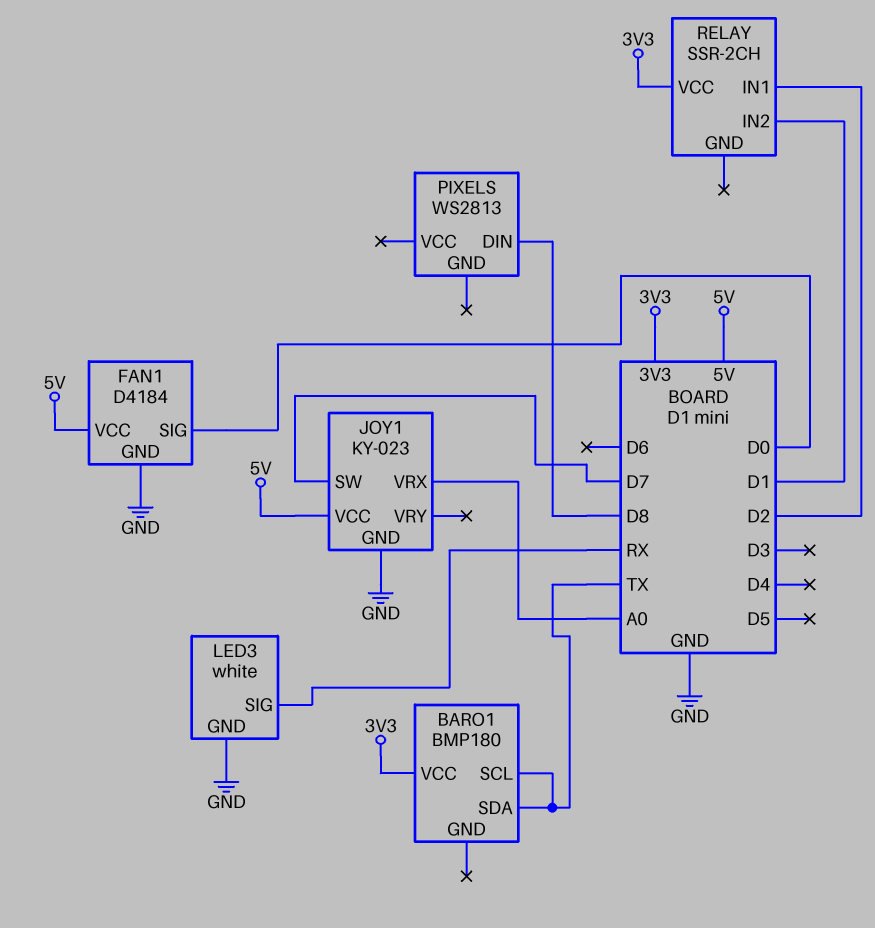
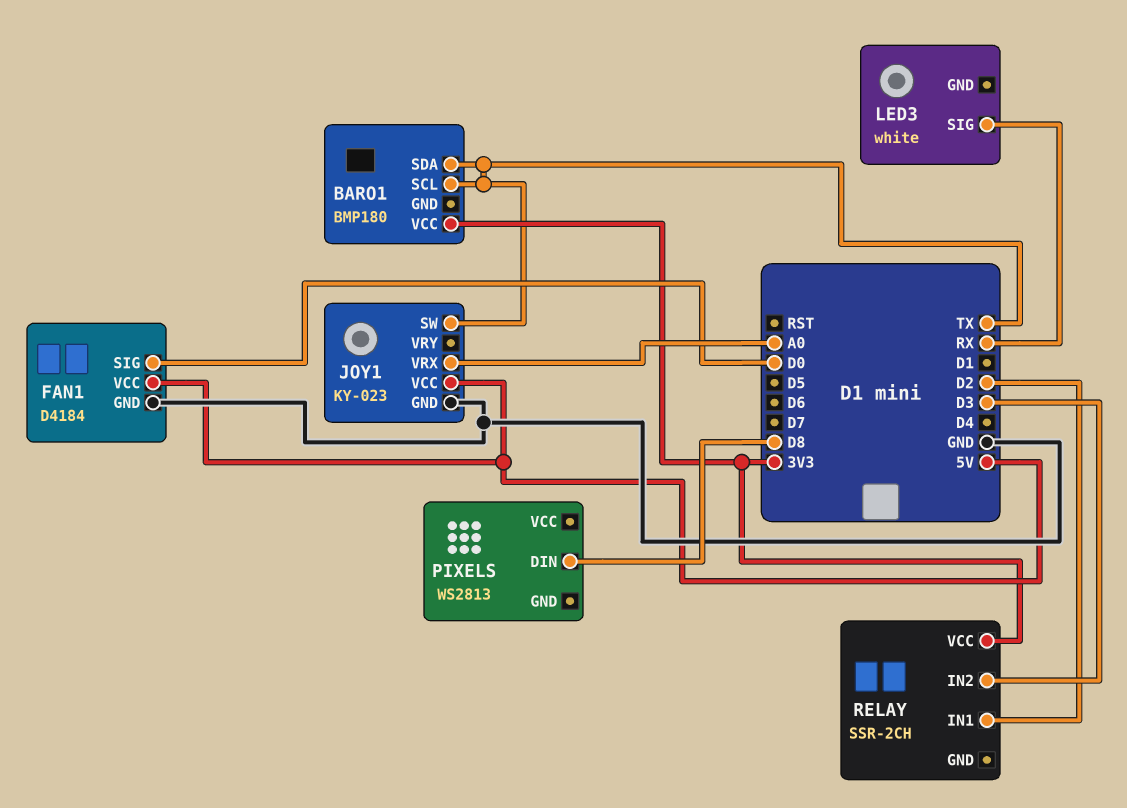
JOY1 pin SW: D7 -> TX
LED3 pin GND: GND -> none
RELAY pin IN2: D1 -> D3

